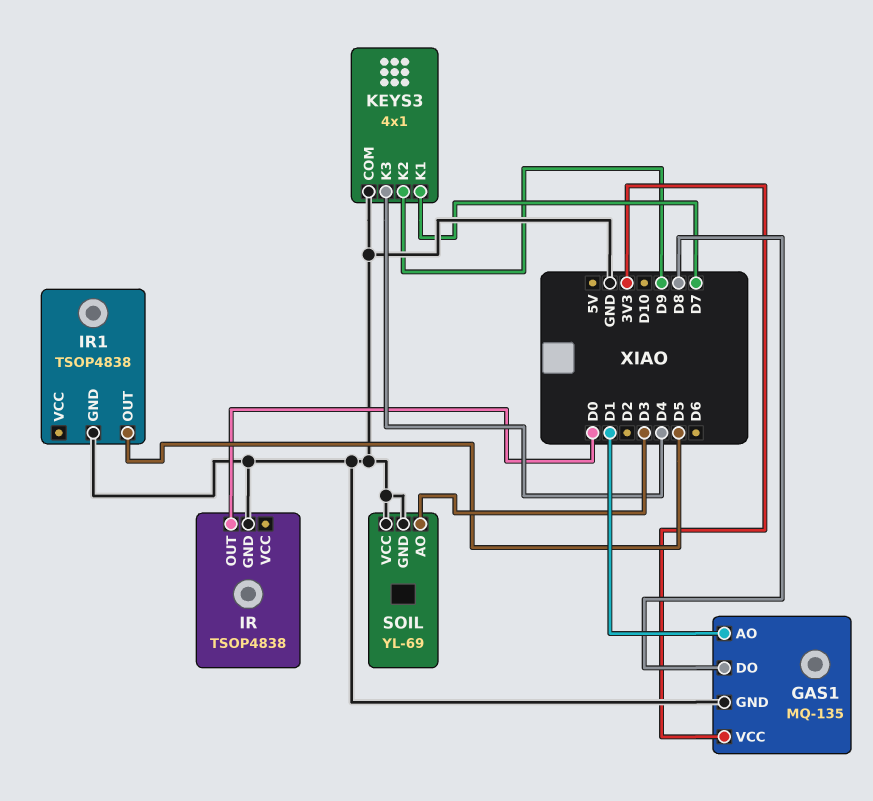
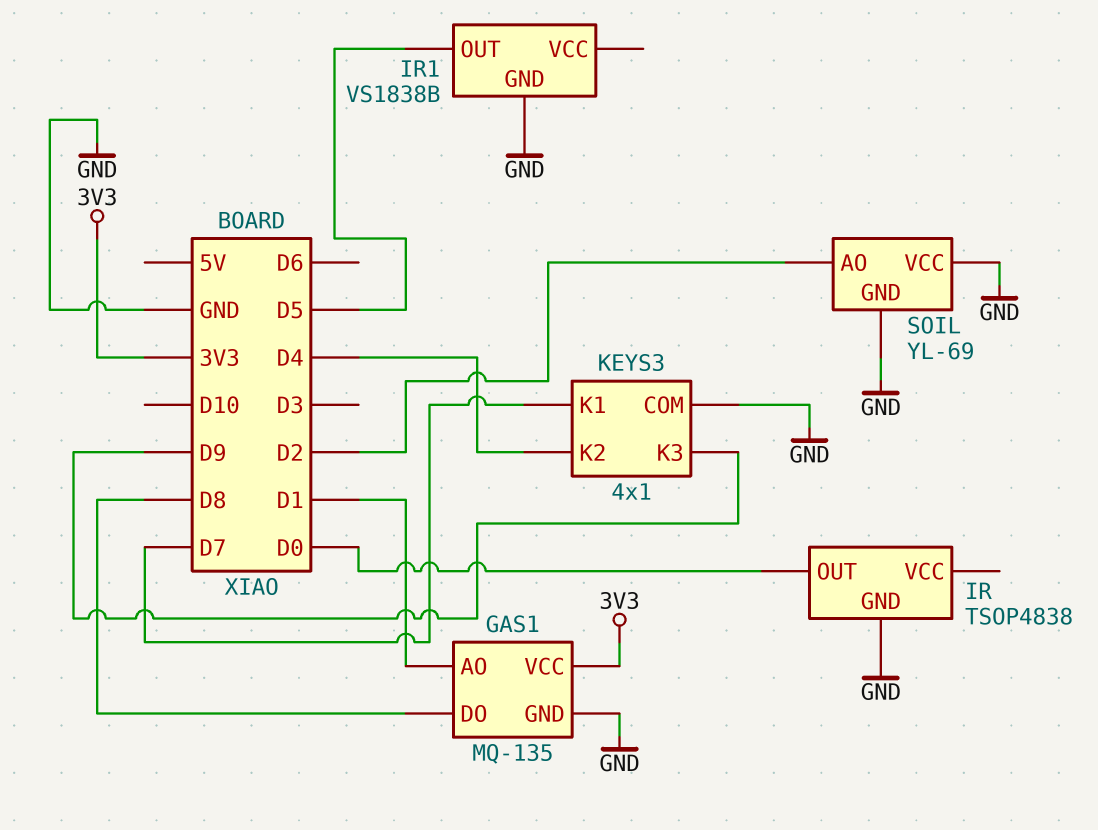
IR1: TSOP4838 -> VS1838B
KEYS3 pin K2: D9 -> D4
KEYS3 pin K3: D4 -> D9
SOIL pin AO: D3 -> D2

